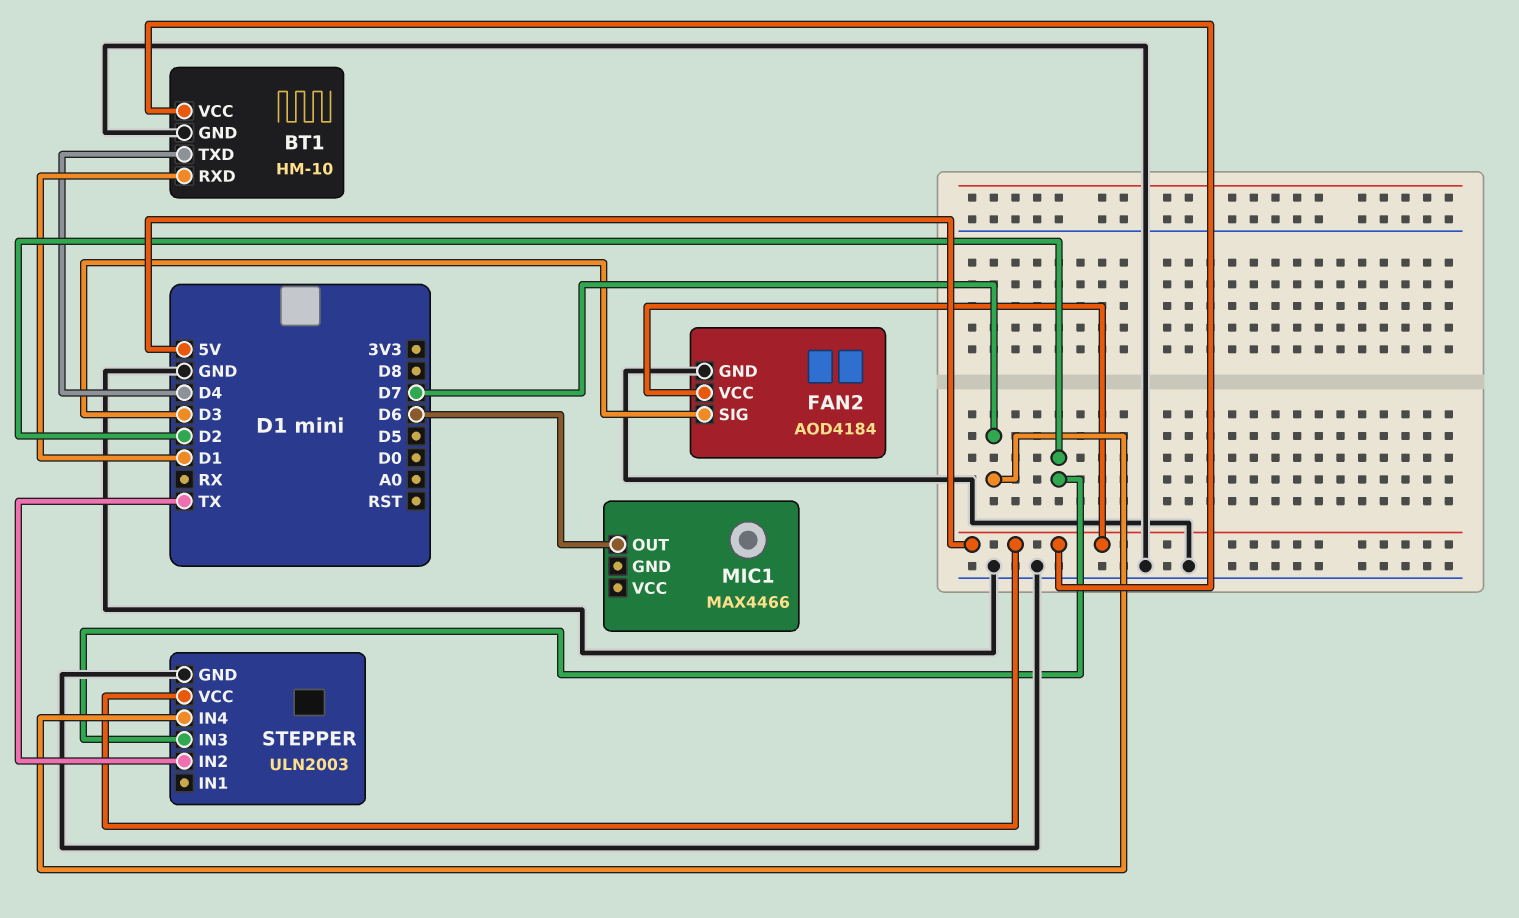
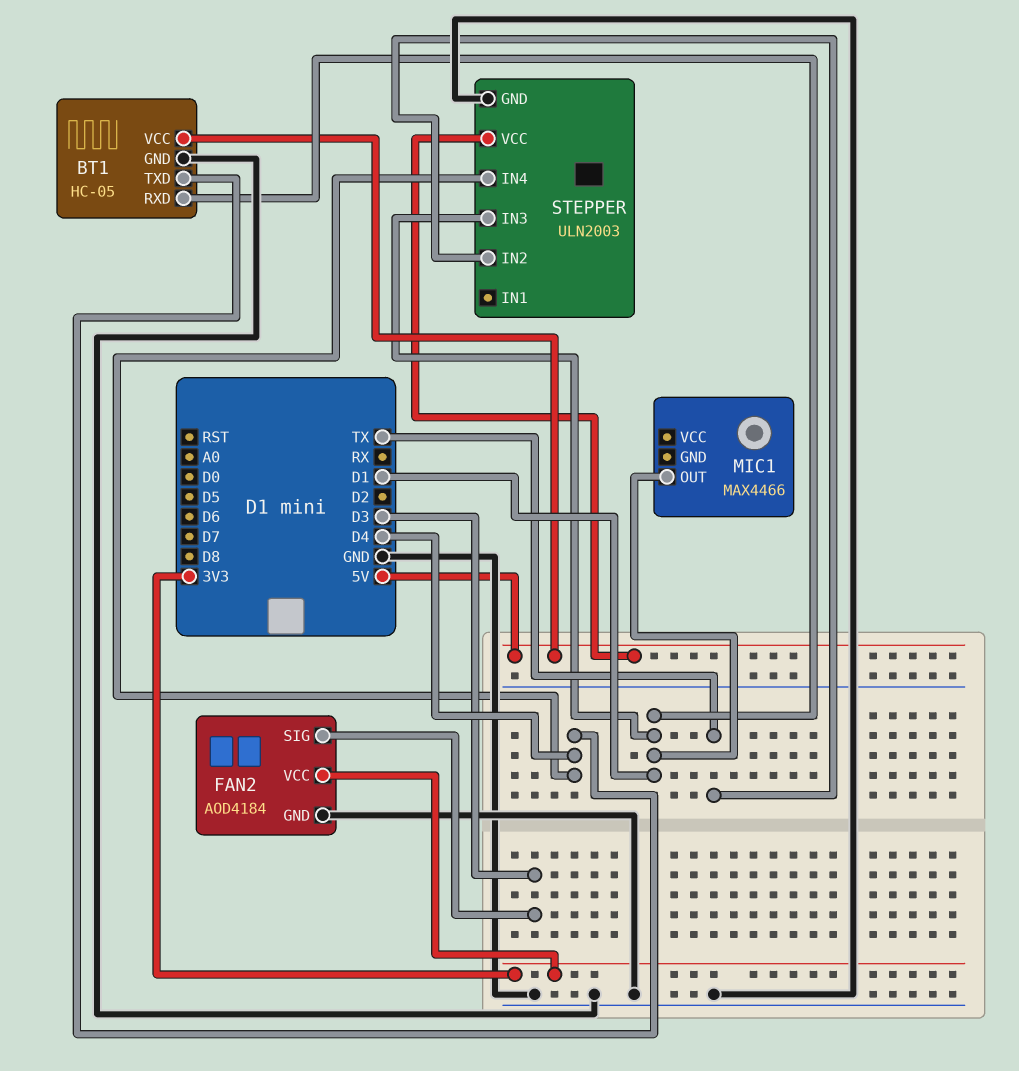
BT1: HM-10 -> HC-05
FAN2 pin VCC: 5V -> 3V3
MIC1 pin OUT: D6 -> D1
STEPPER pin IN3: D2 -> D1
STEPPER pin IN4: D7 -> D4

